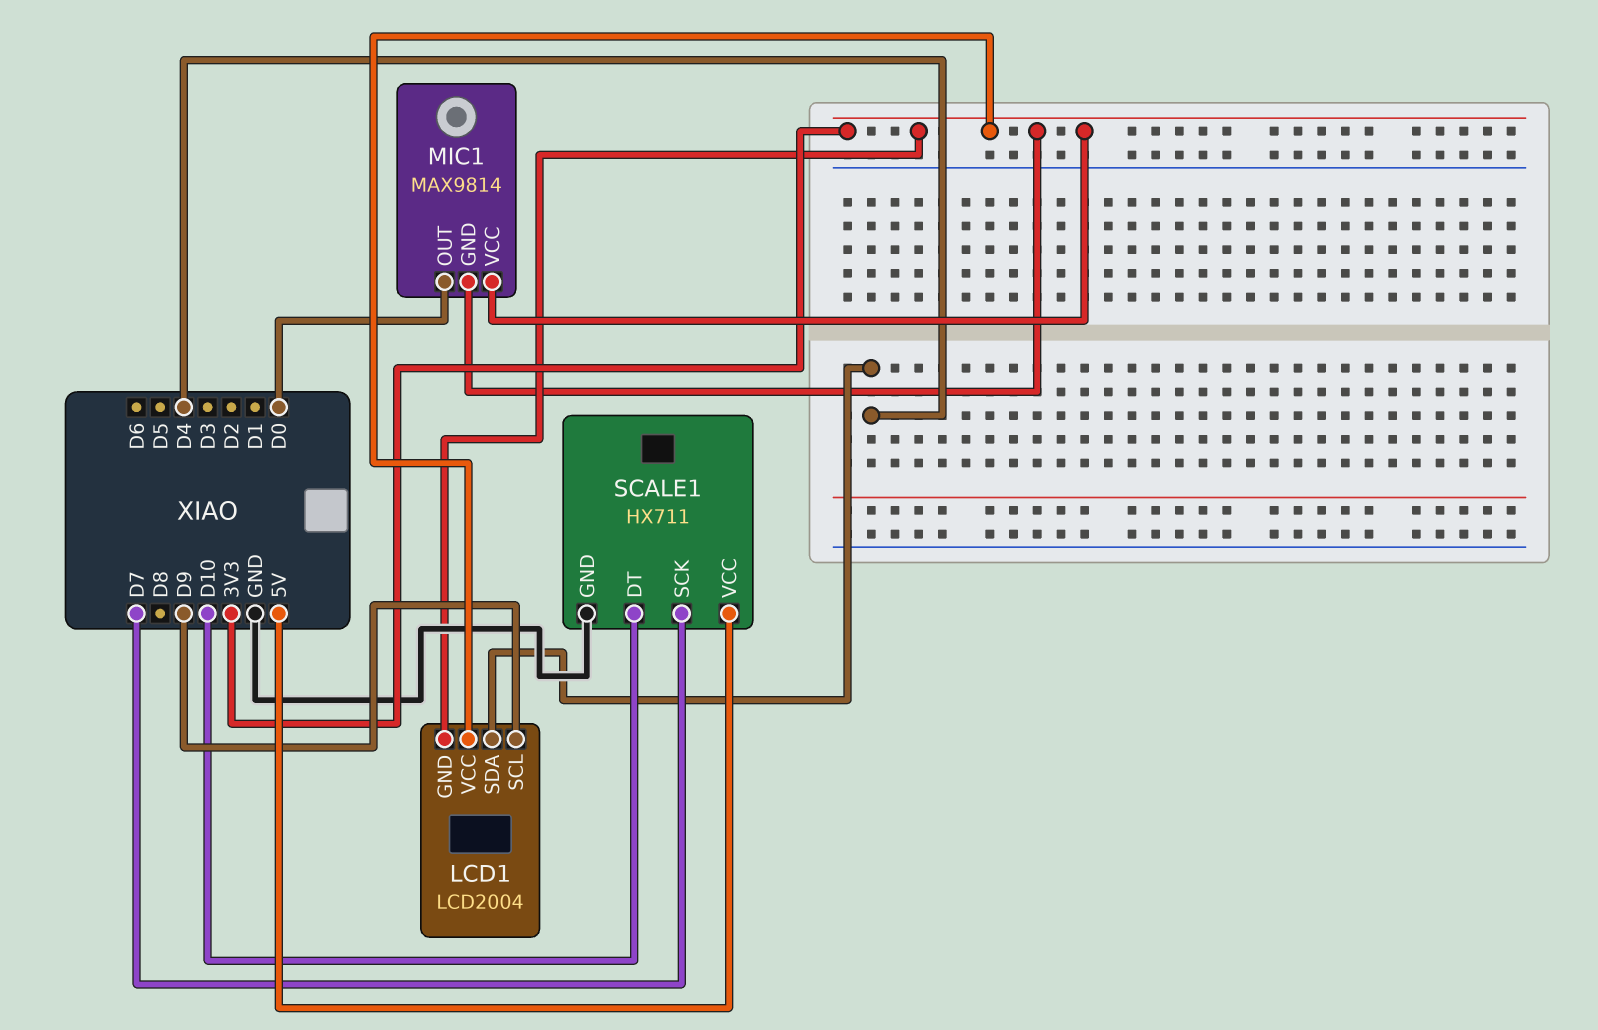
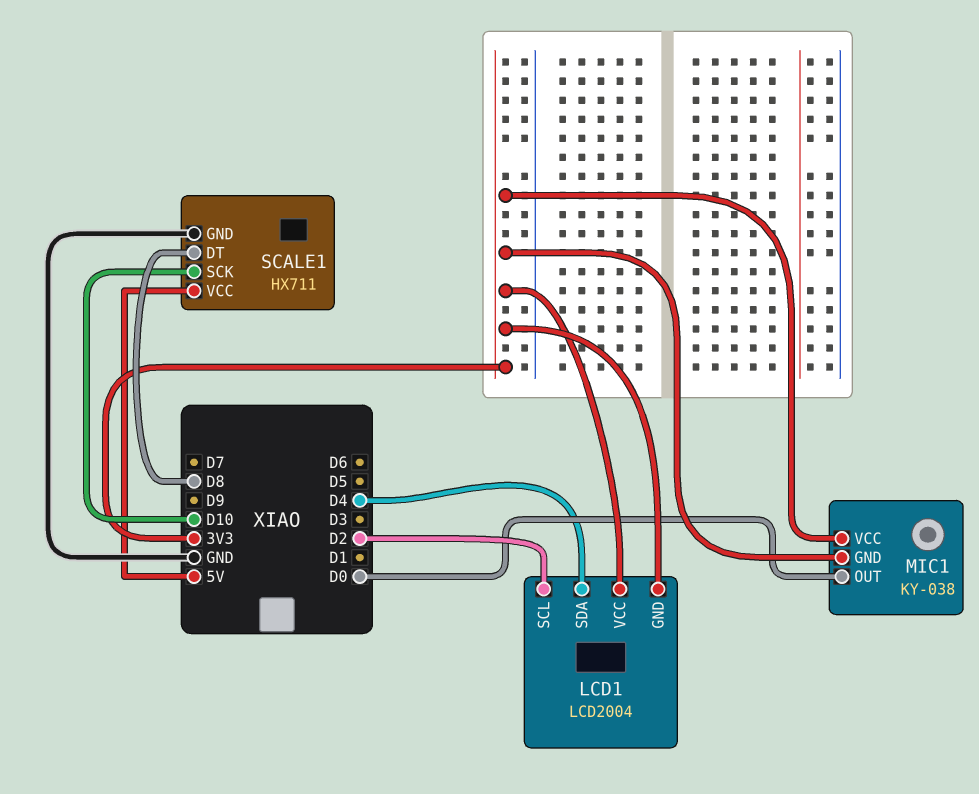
LCD1 pin SCL: D9 -> D2
MIC1: MAX9814 -> KY-038
SCALE1 pin DT: D10 -> D8
SCALE1 pin SCK: D7 -> D10

